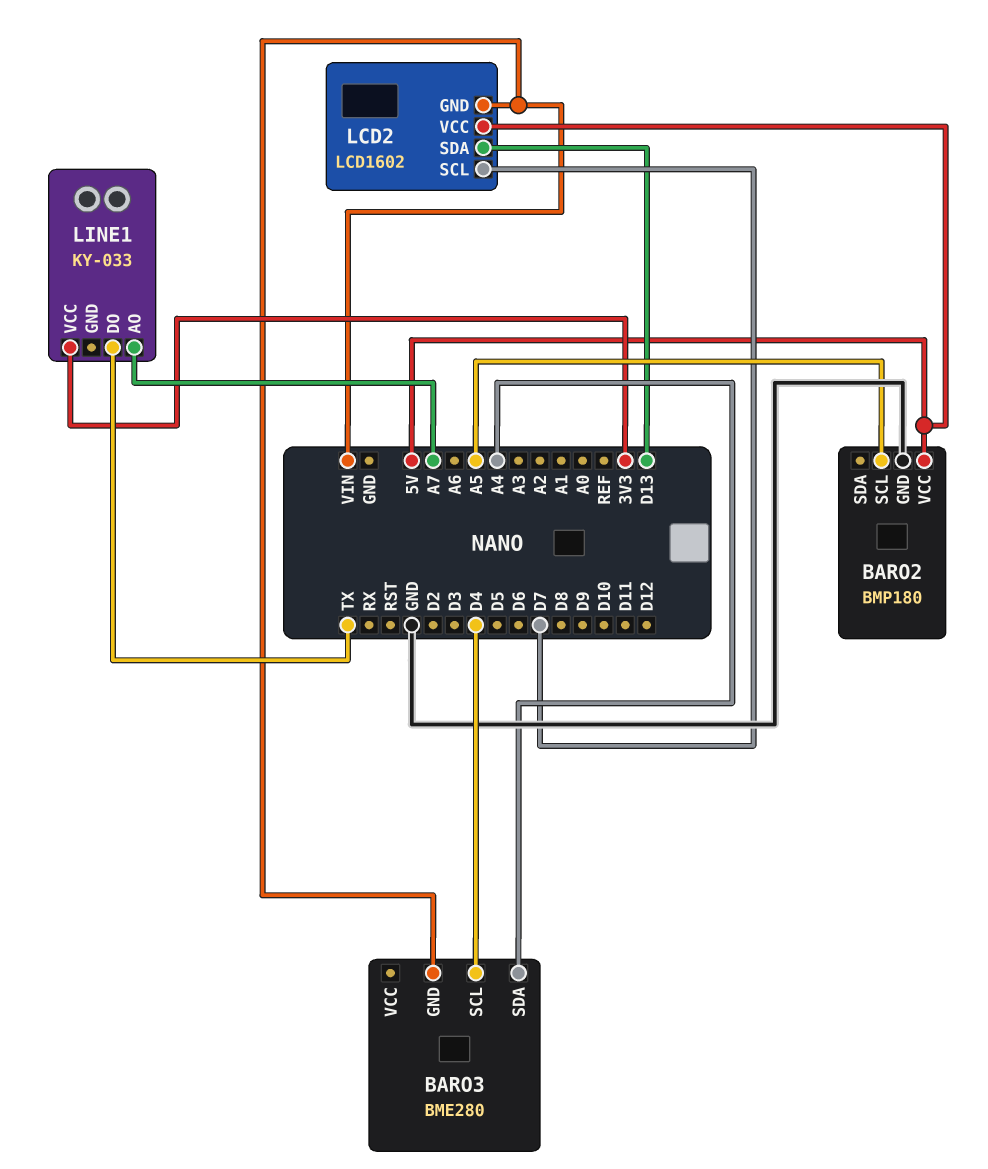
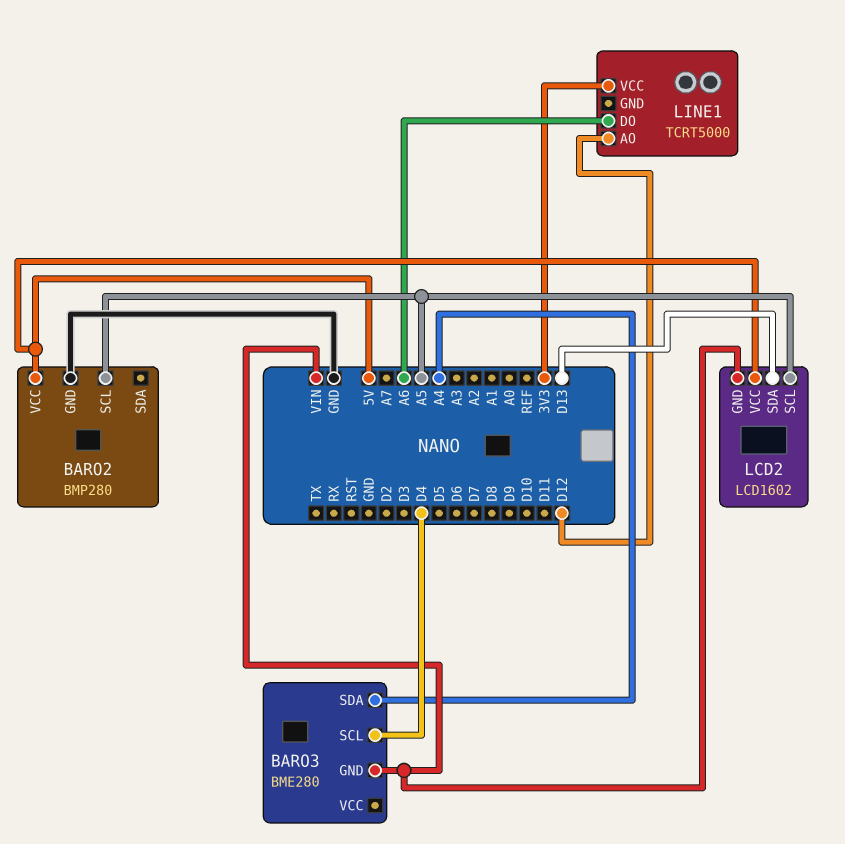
BARO2: BMP180 -> BMP280
LCD2 pin SCL: D7 -> A5
LINE1: KY-033 -> TCRT5000
LINE1 pin AO: A7 -> D12
LINE1 pin DO: TX -> A6

